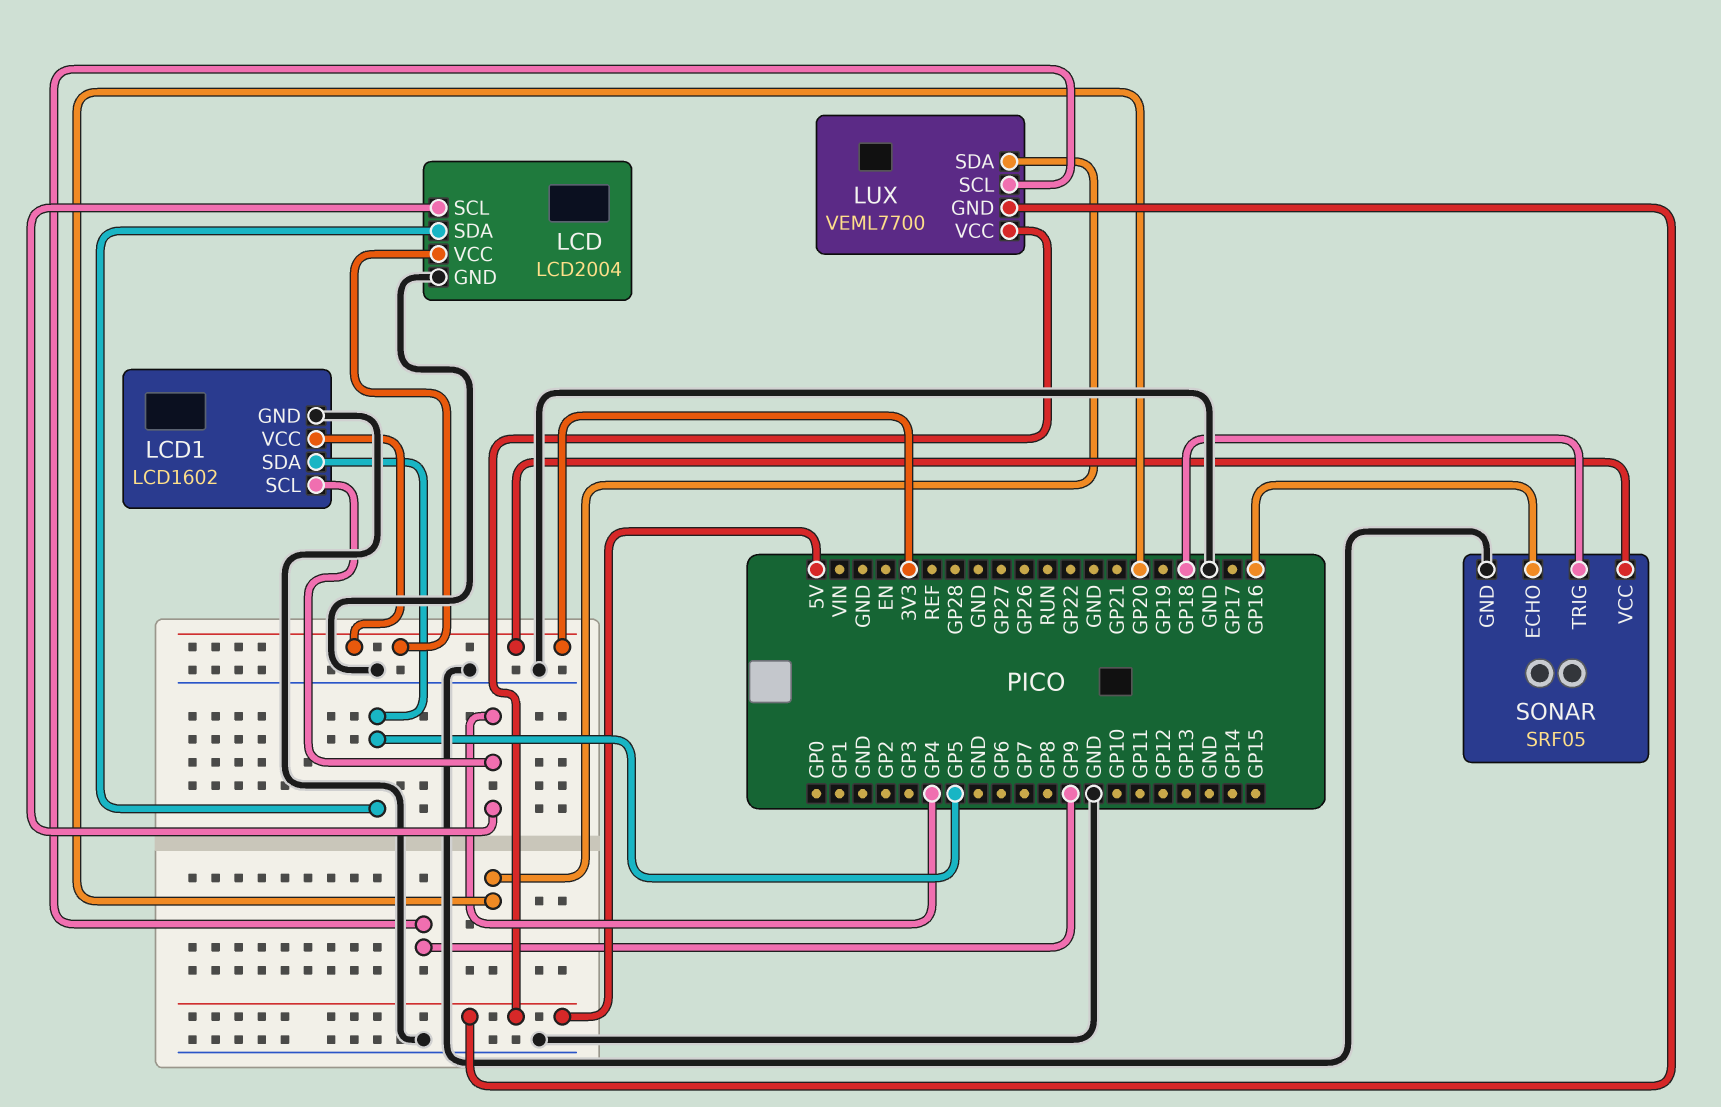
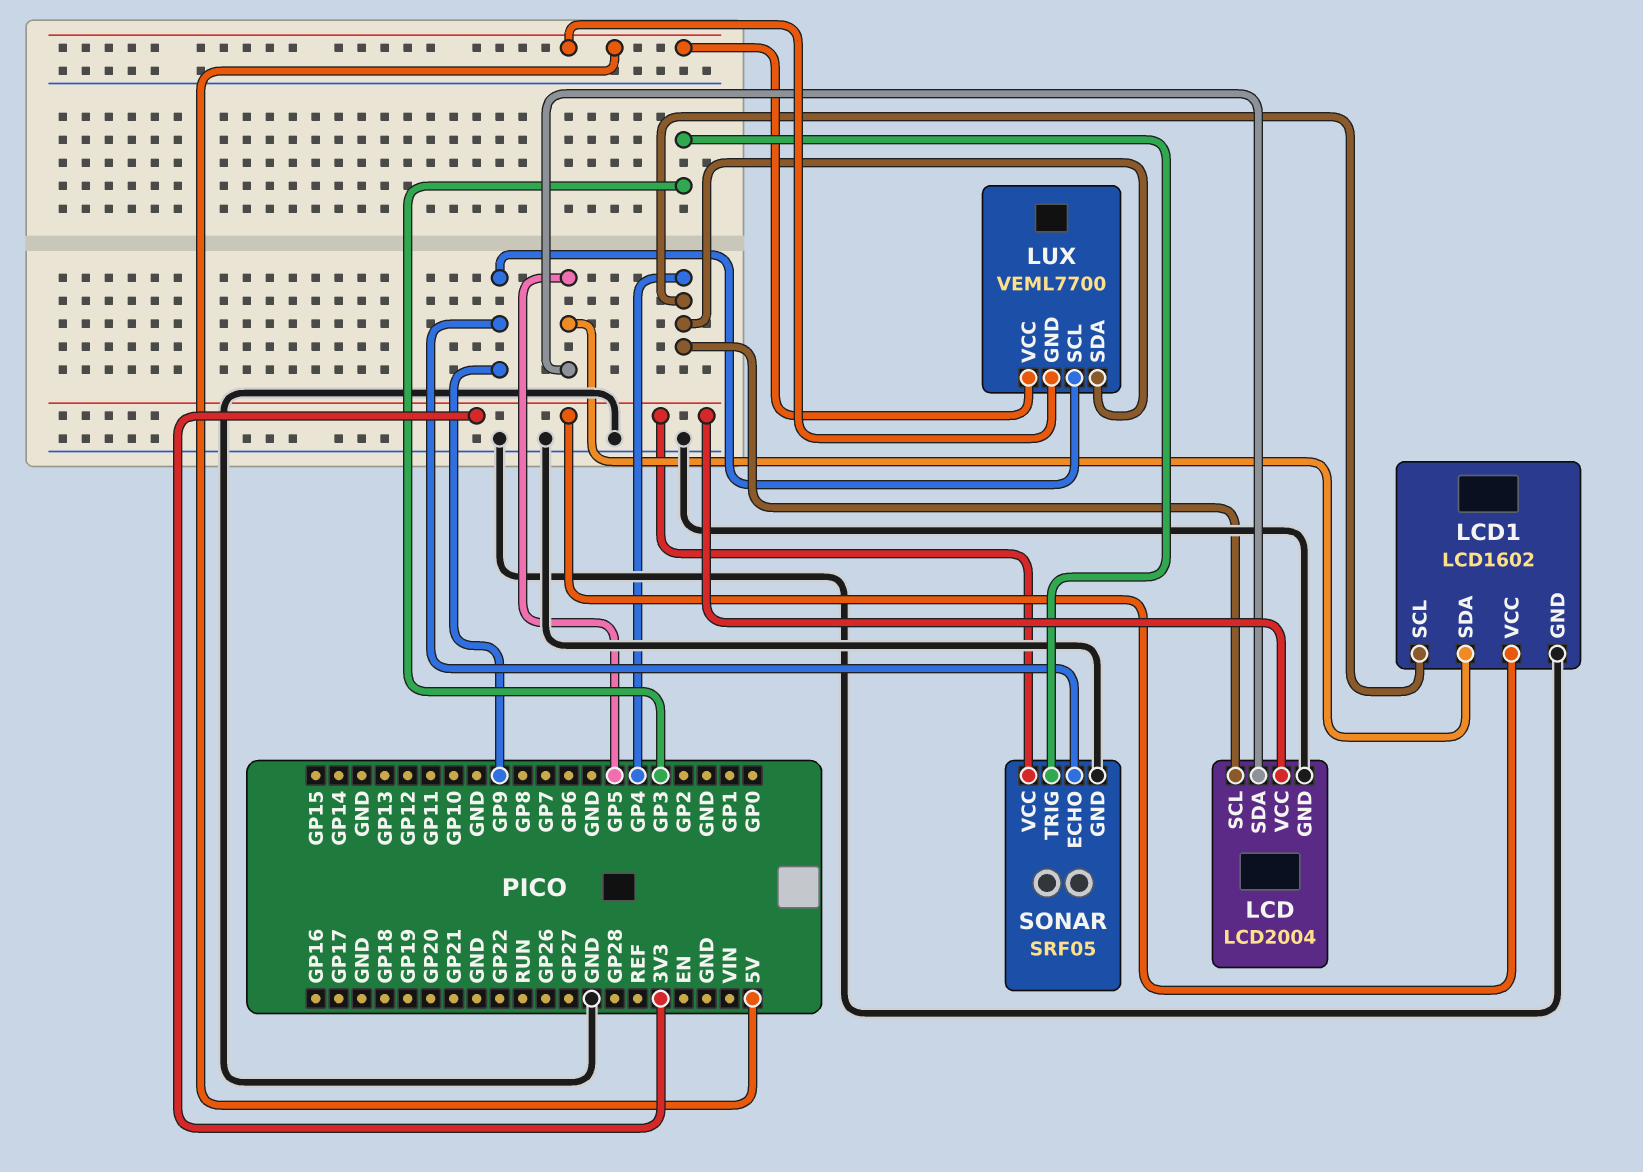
LUX pin SDA: GP20 -> GP4
SONAR pin ECHO: GP16 -> GP9
SONAR pin TRIG: GP18 -> GP3

